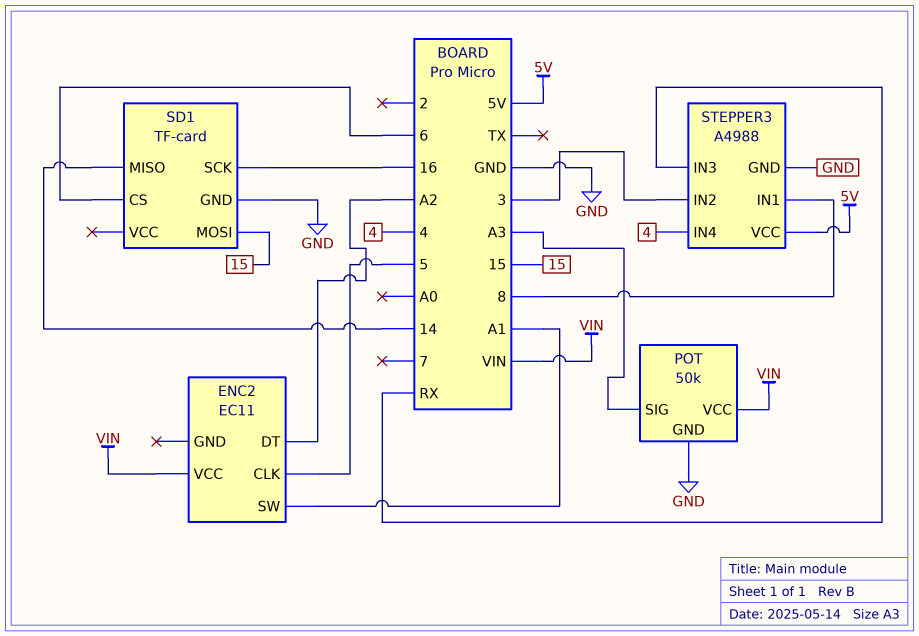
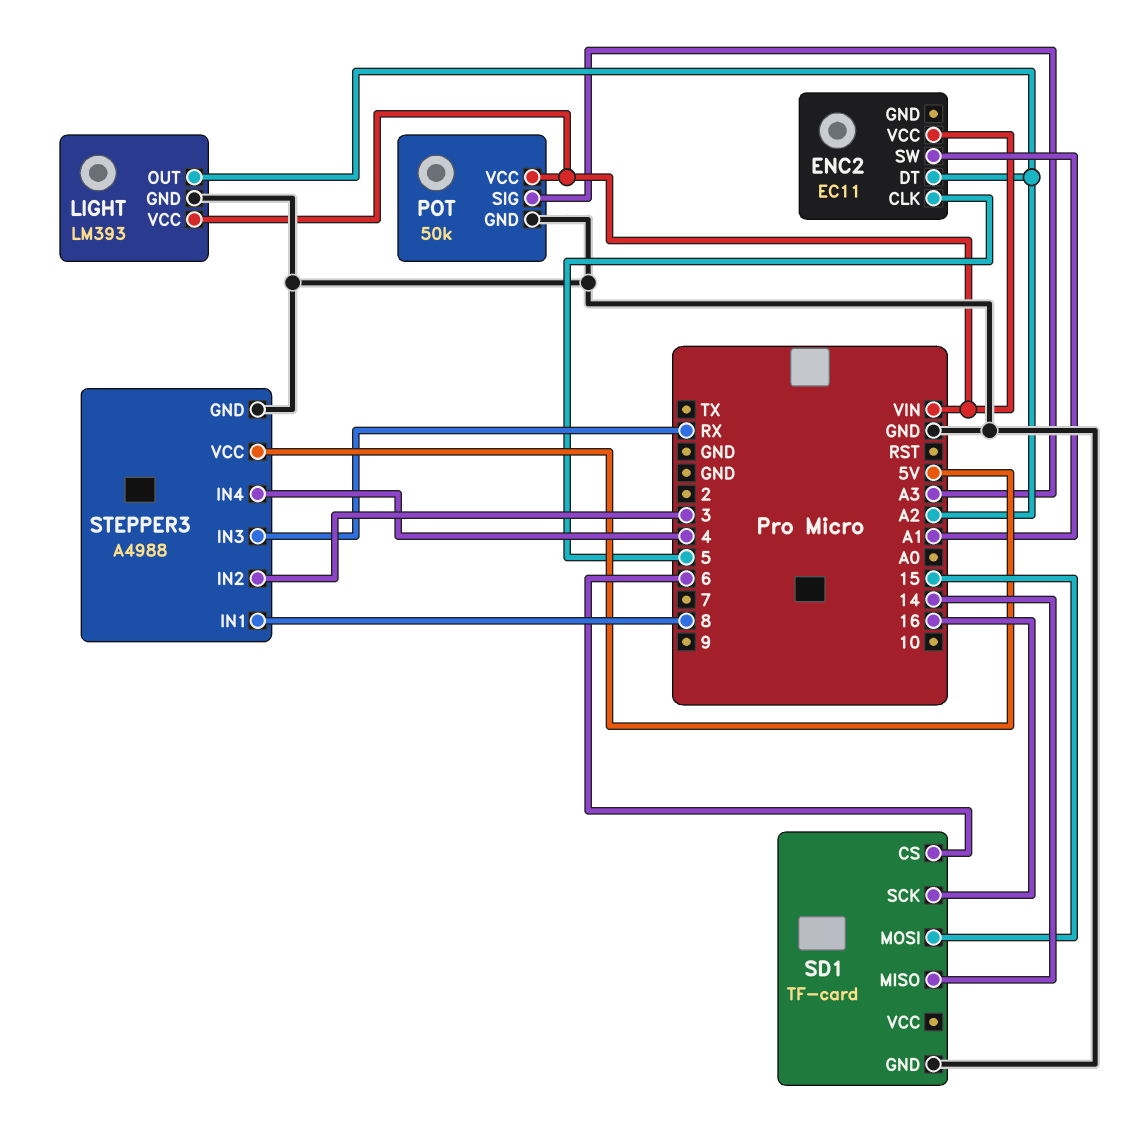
LIGHT: none -> LM393
LIGHT pin GND: none -> GND
LIGHT pin OUT: none -> A2
LIGHT pin VCC: none -> VIN

